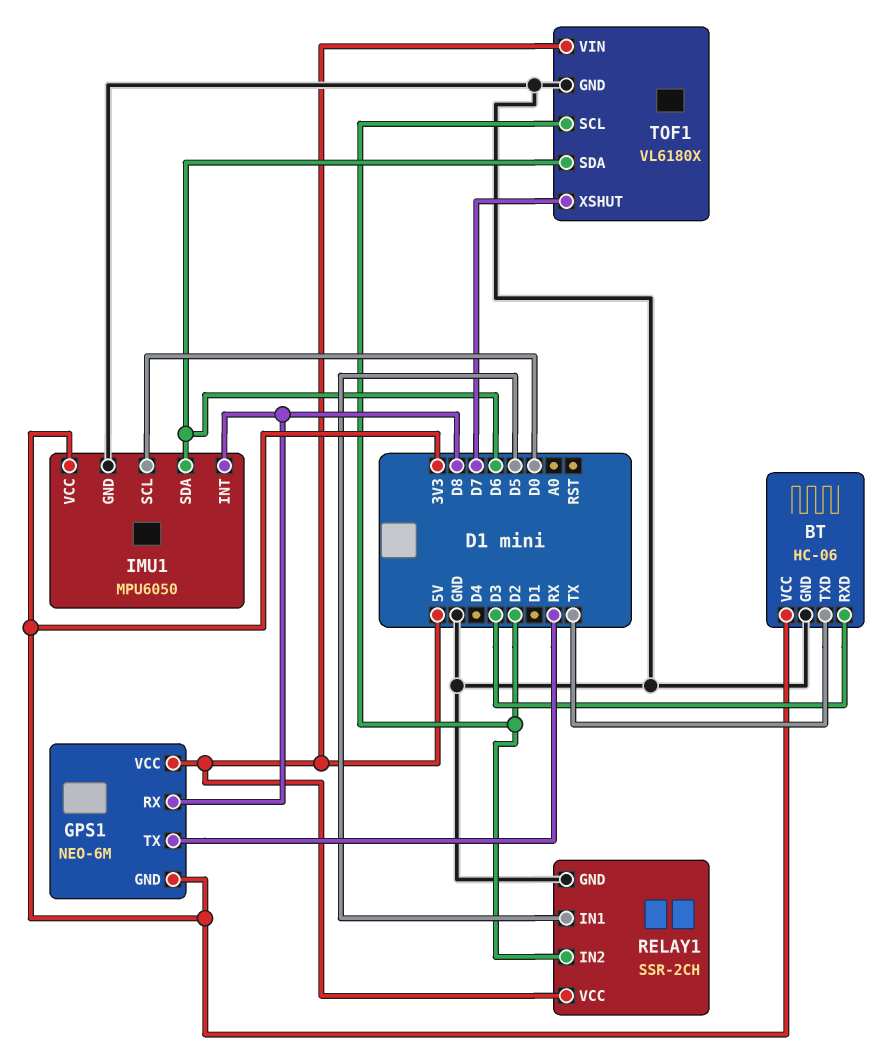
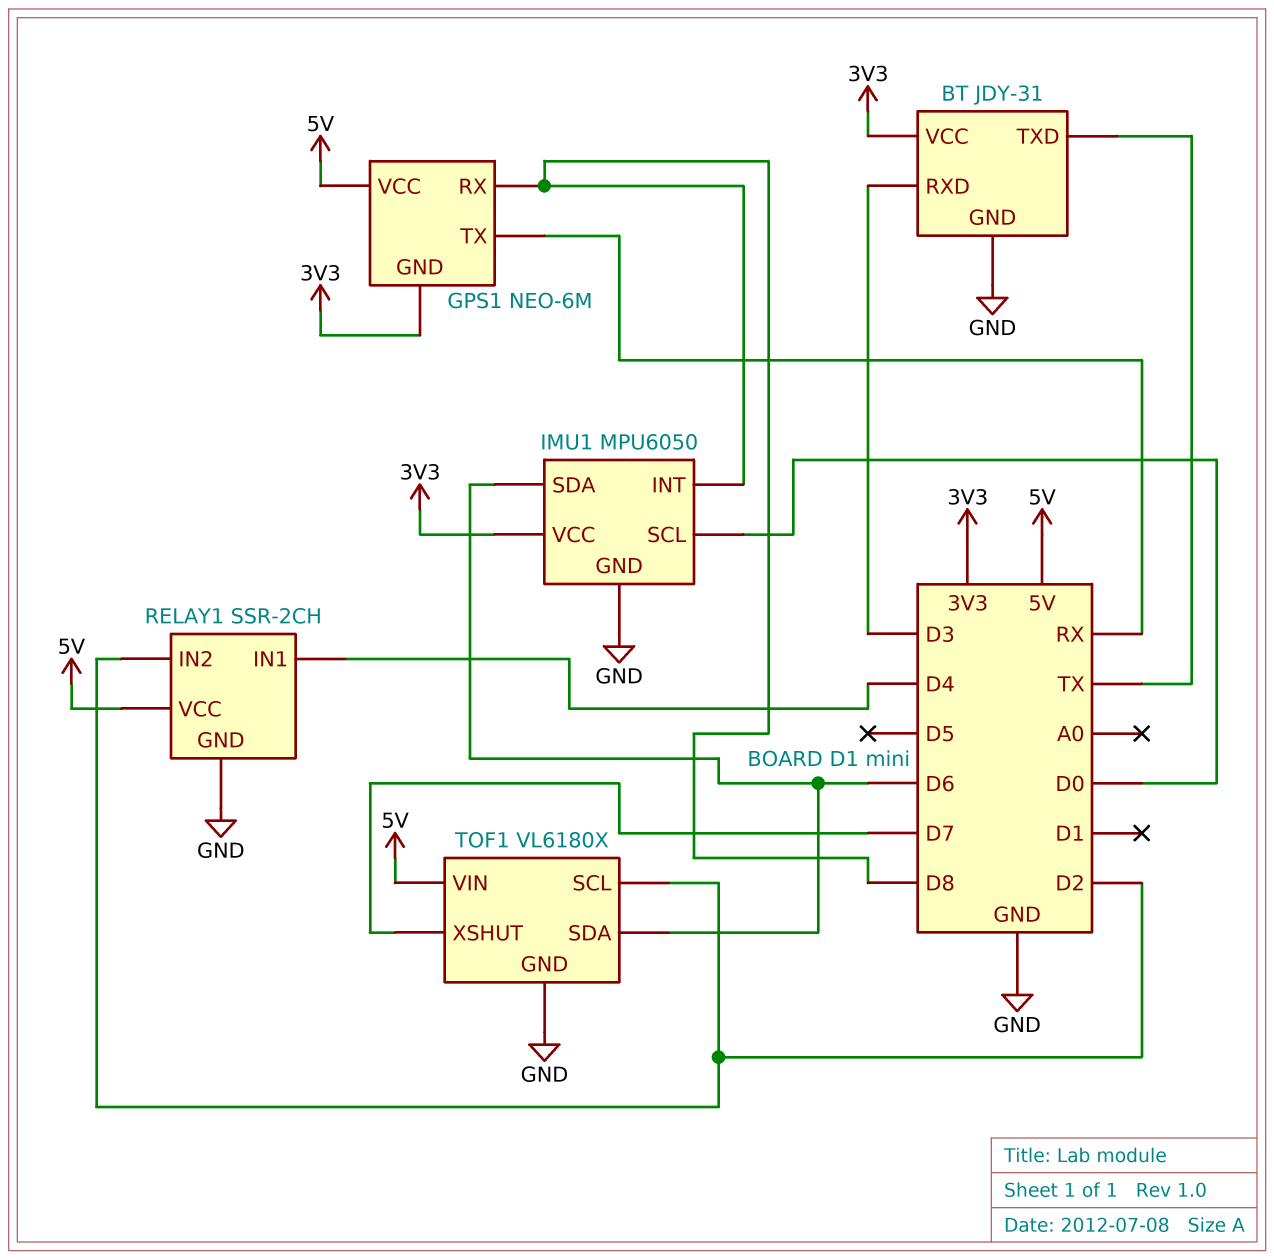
BT: HC-06 -> JDY-31
RELAY1 pin IN1: D5 -> D4

